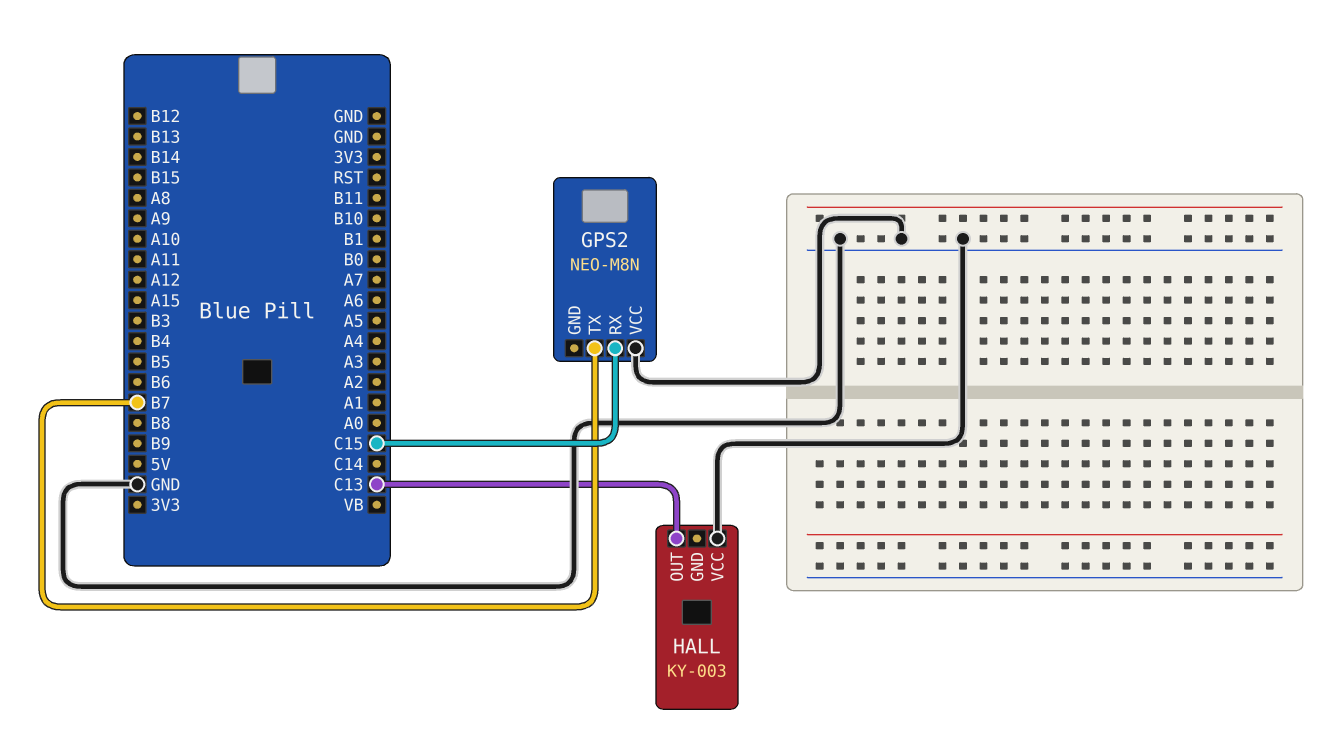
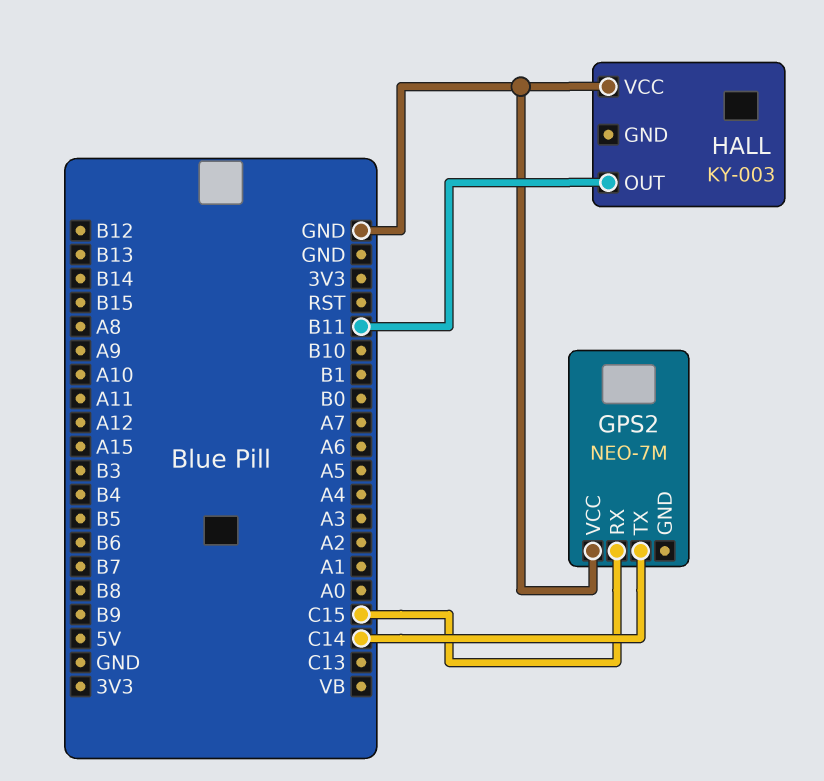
GPS2: NEO-M8N -> NEO-7M
GPS2 pin TX: B7 -> C14
HALL pin OUT: C13 -> B11

